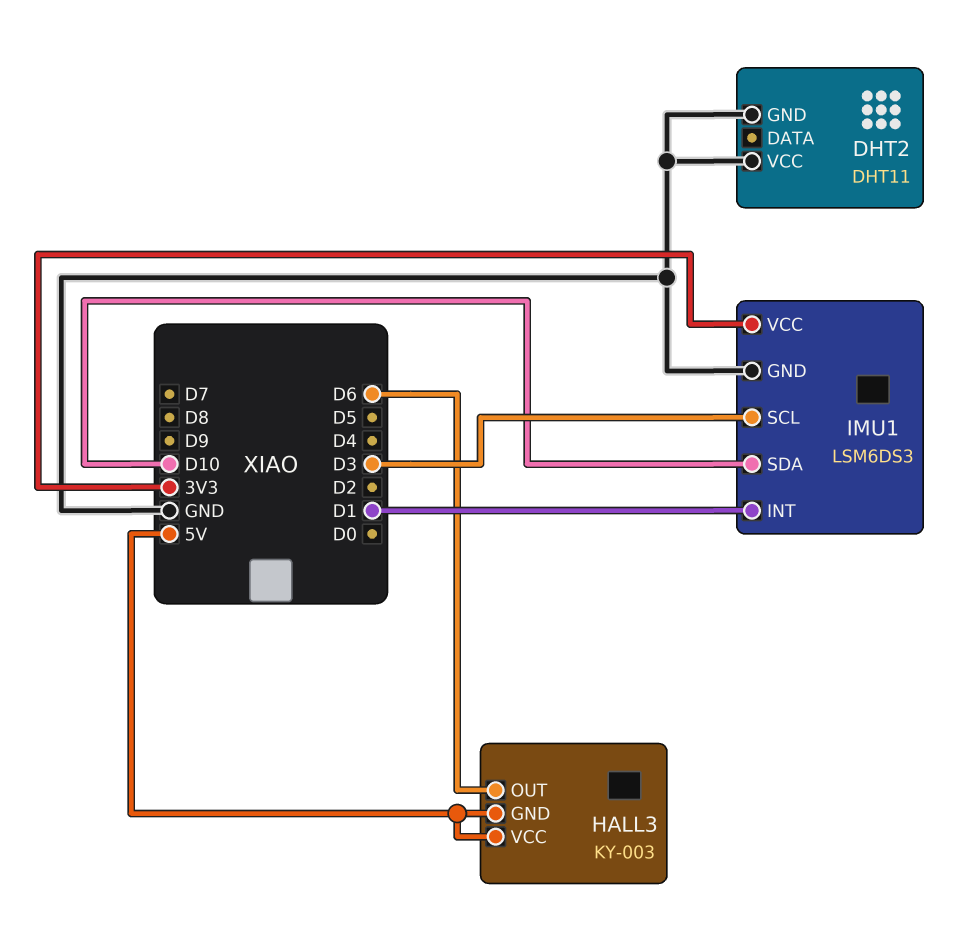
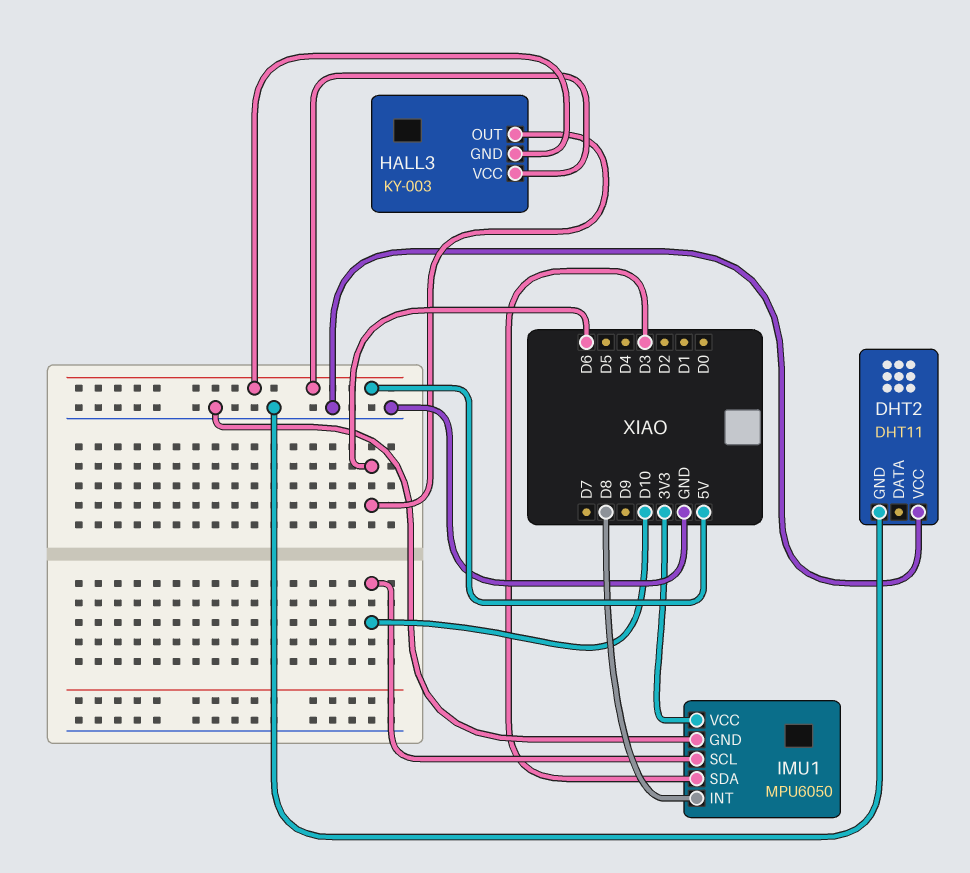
IMU1: LSM6DS3 -> MPU6050
IMU1 pin INT: D1 -> D8
IMU1 pin SCL: D3 -> D10
IMU1 pin SDA: D10 -> D3

